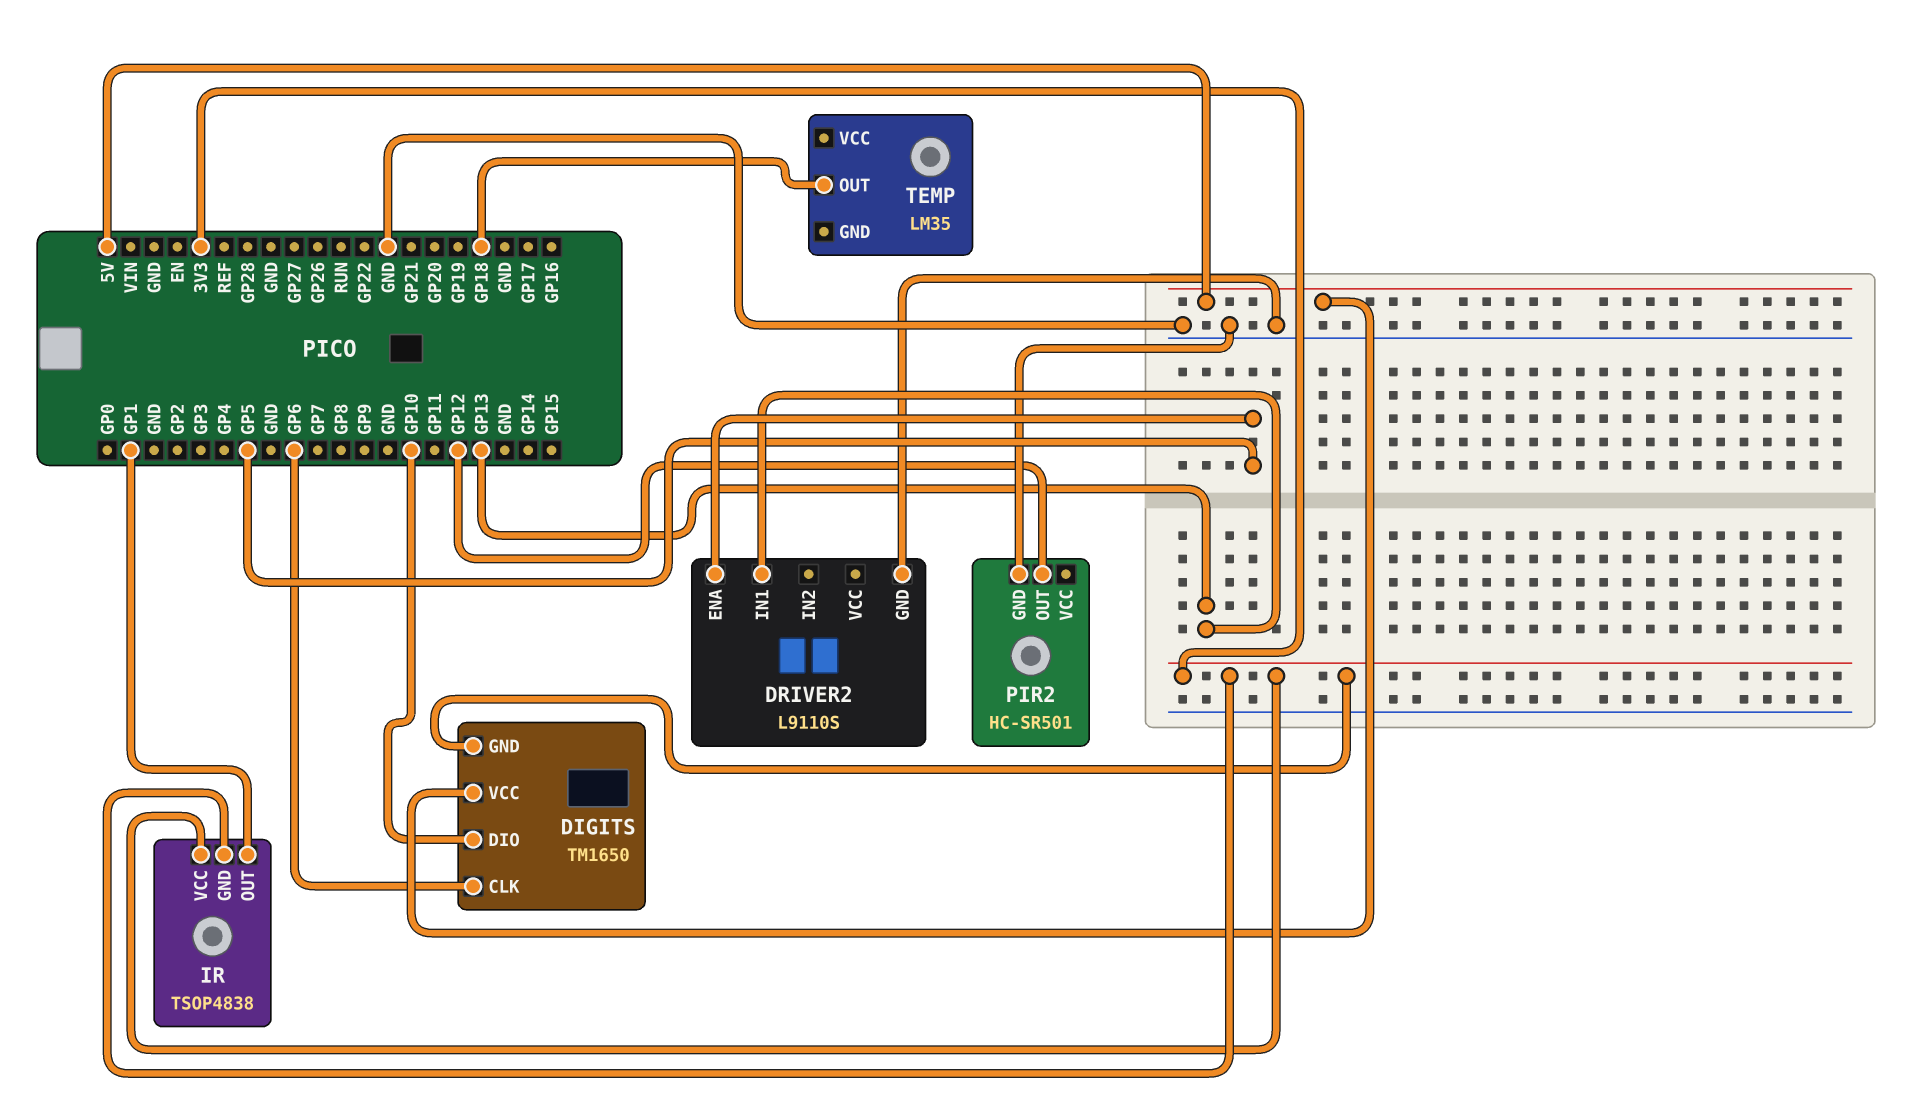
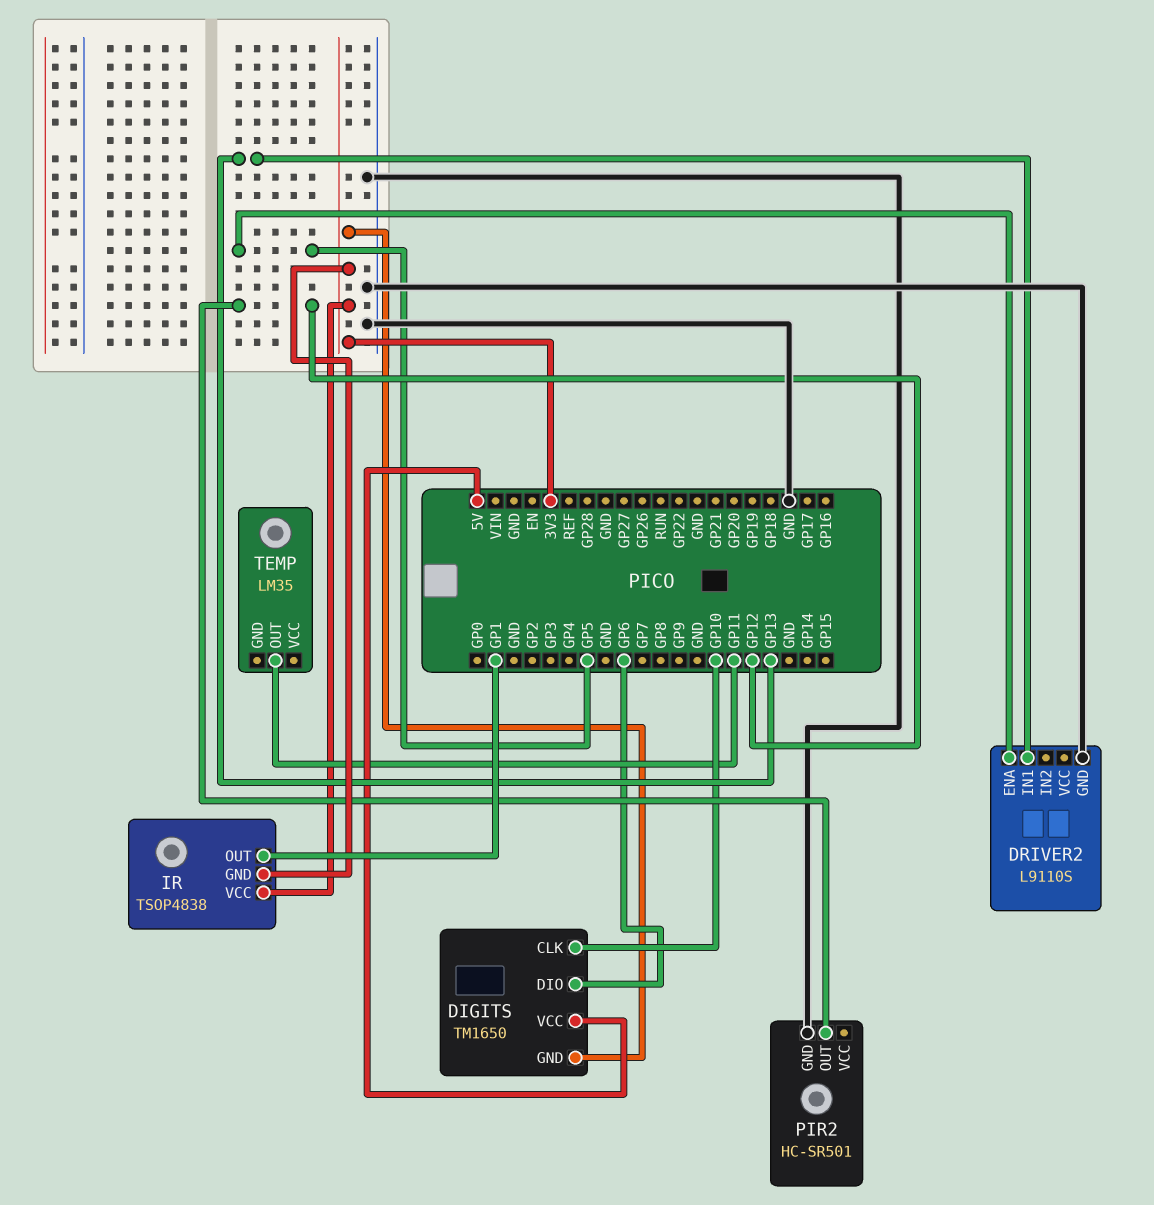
DIGITS pin CLK: GP6 -> GP10
DIGITS pin DIO: GP10 -> GP6
TEMP pin OUT: GP18 -> GP11

